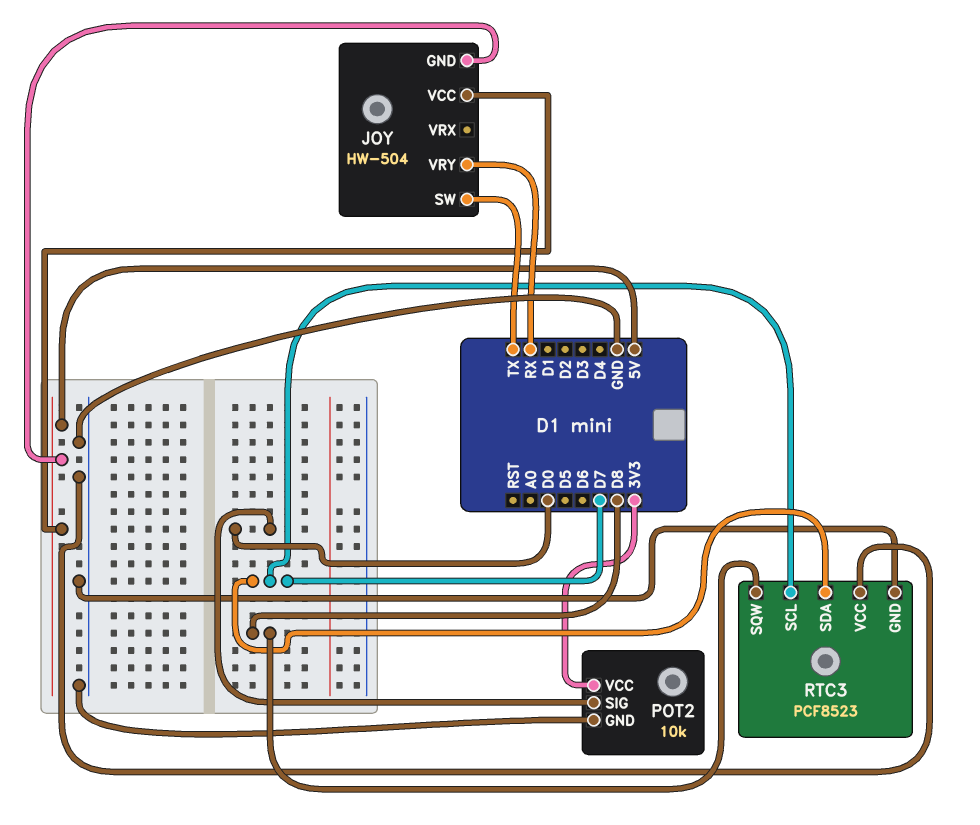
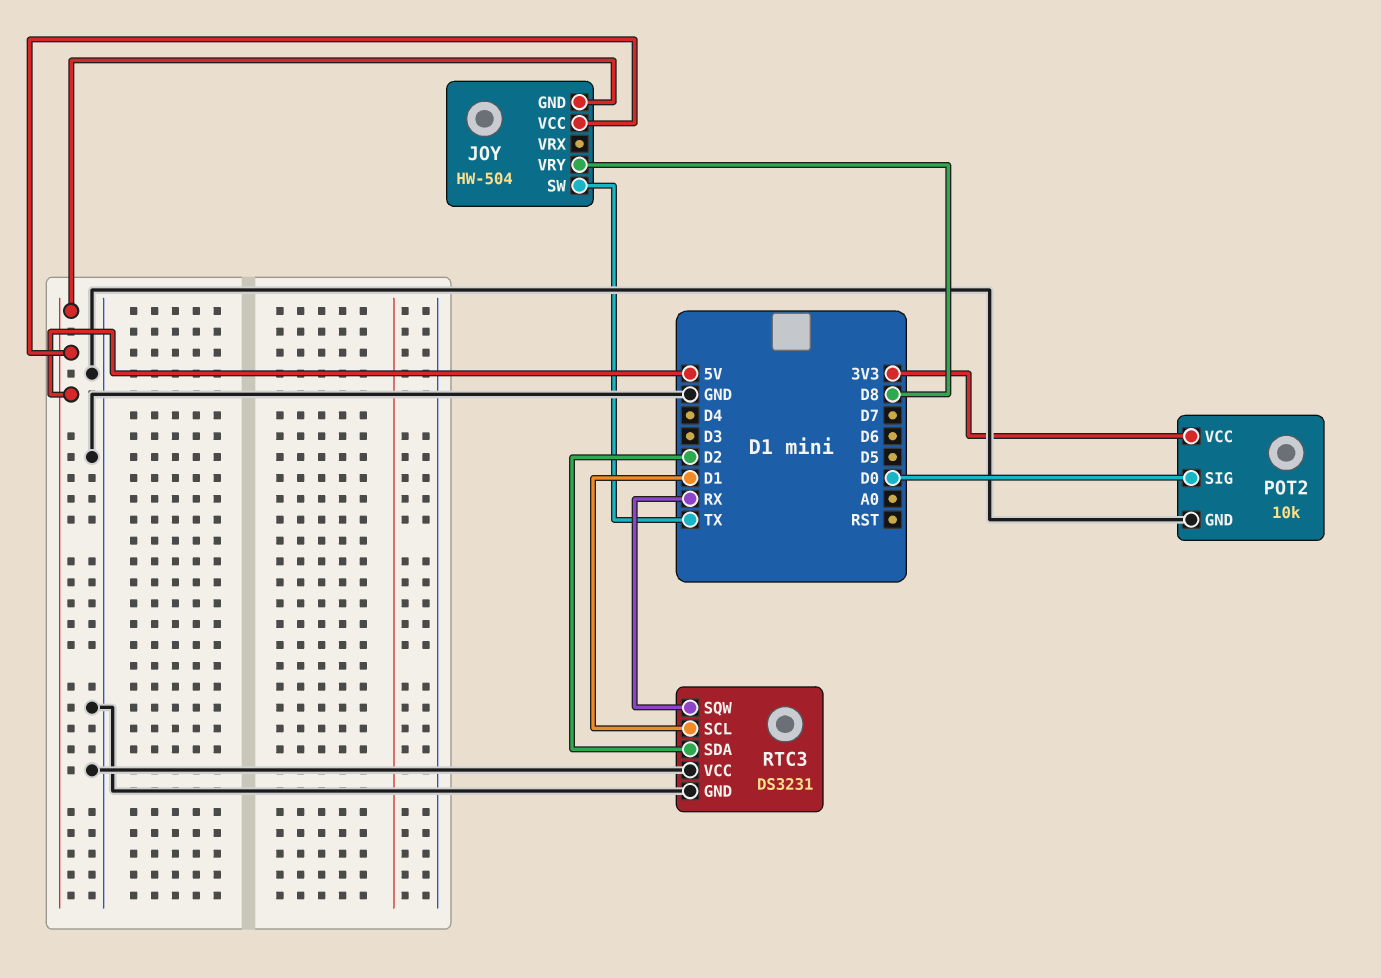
JOY pin VRY: RX -> D8
RTC3: PCF8523 -> DS3231
RTC3 pin SCL: D7 -> D1
RTC3 pin SDA: D7 -> D2
RTC3 pin SQW: D8 -> RX

